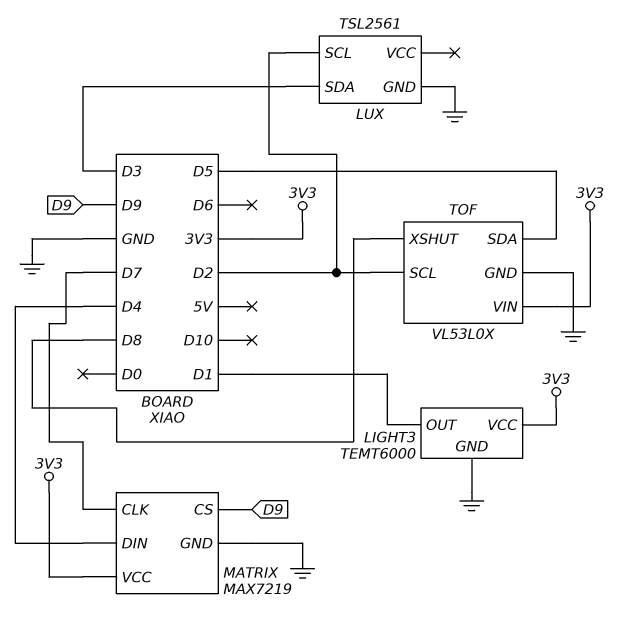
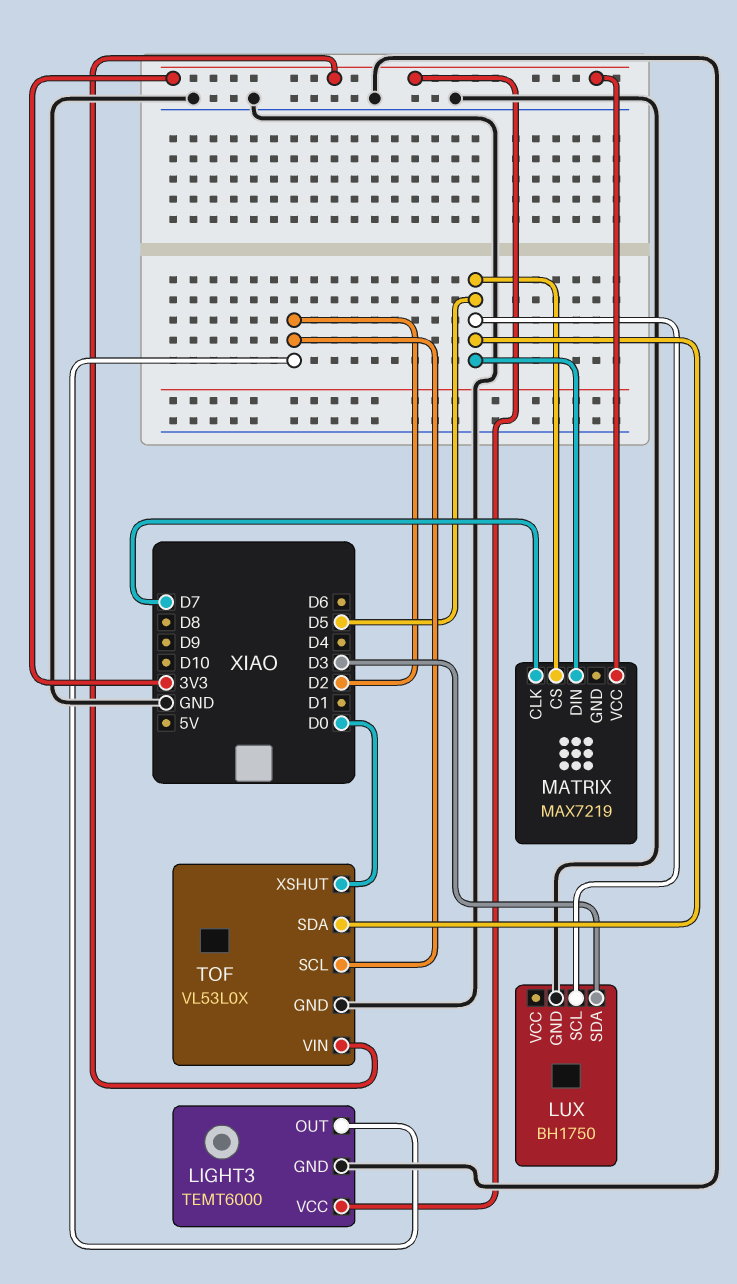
LIGHT3 pin OUT: D1 -> D2
LUX: TSL2561 -> BH1750
LUX pin SCL: D2 -> D5
MATRIX pin CS: D9 -> D5
MATRIX pin DIN: D4 -> D5
MATRIX pin GND: GND -> none
TOF pin XSHUT: D8 -> D0

